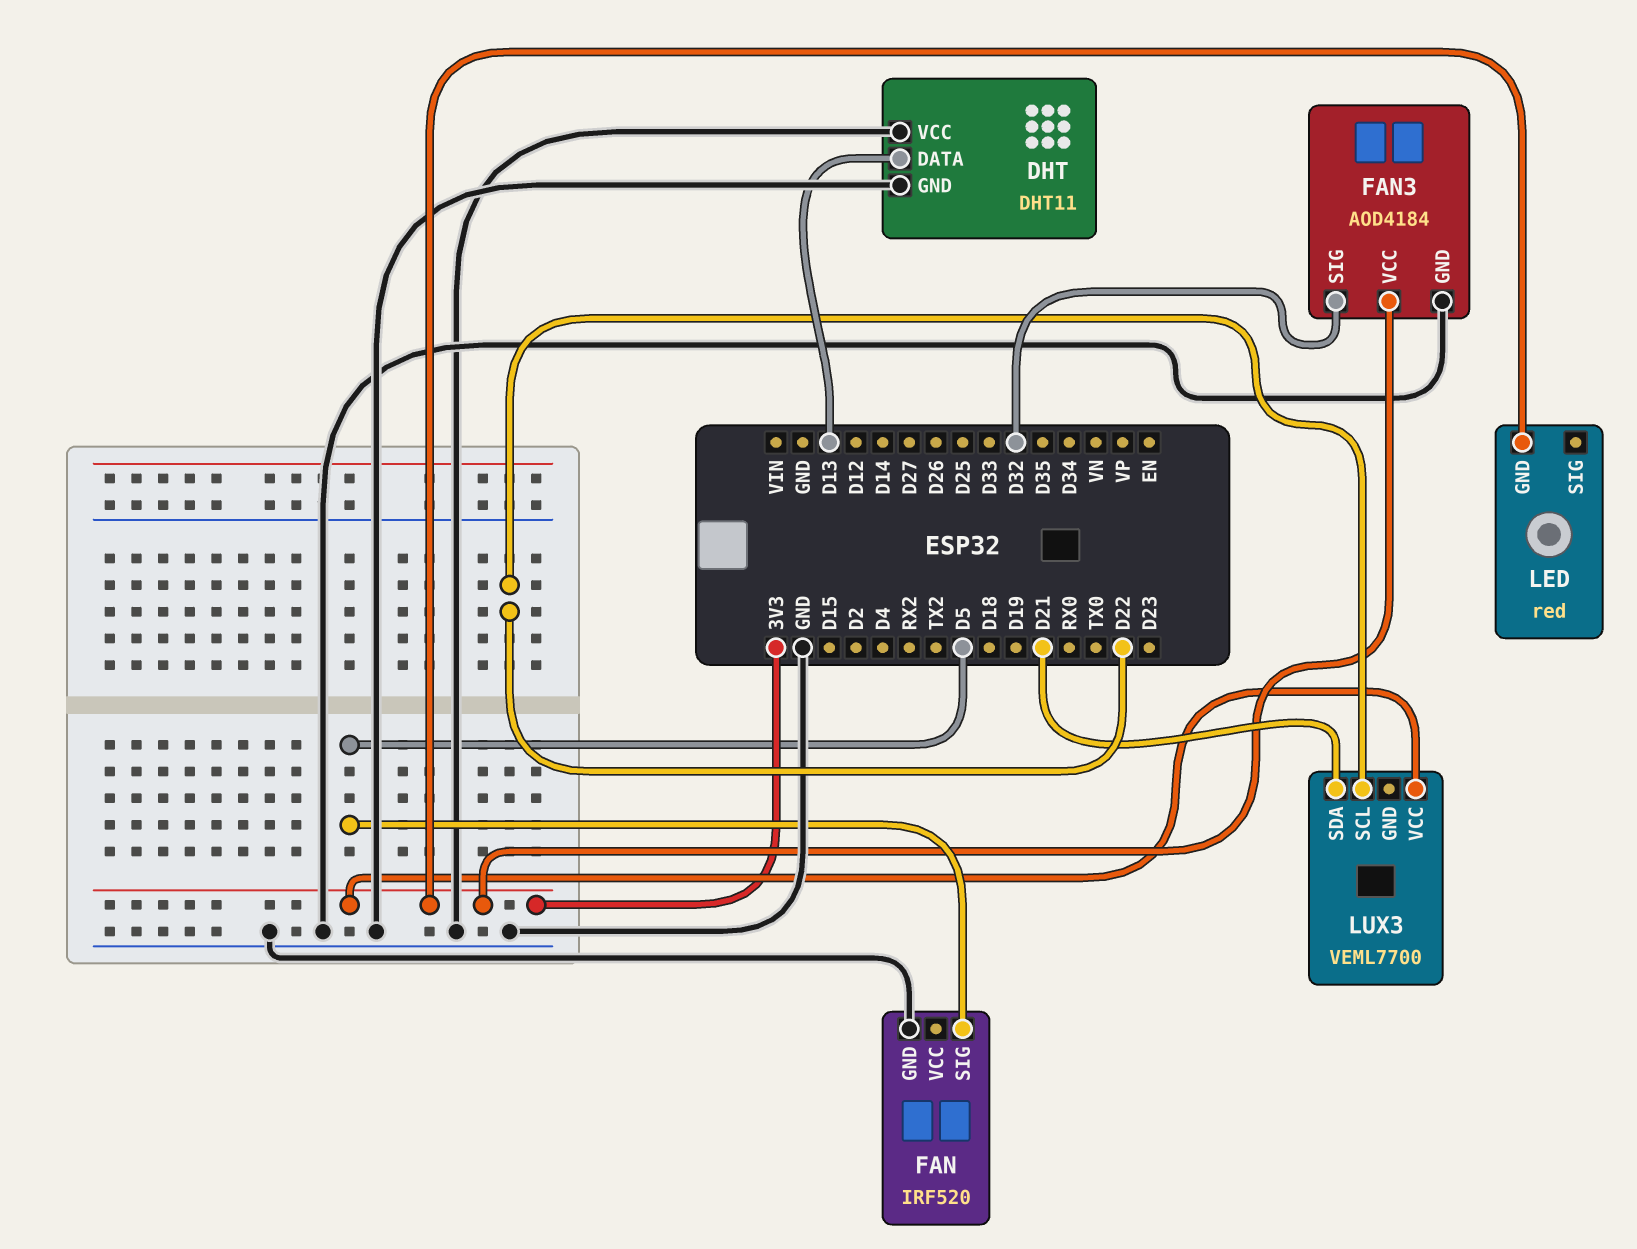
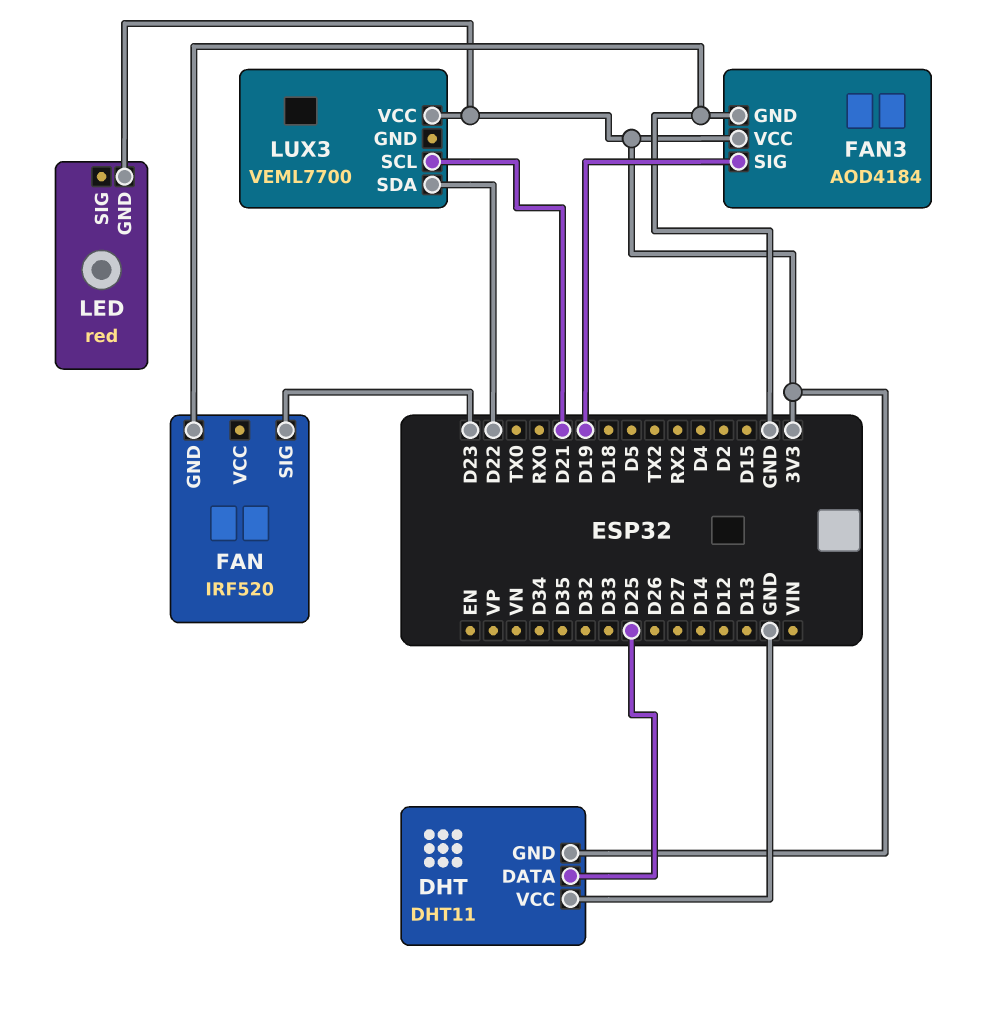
DHT pin DATA: D13 -> D25
DHT pin GND: GND -> 3V3
FAN pin SIG: D5 -> D23
FAN3 pin SIG: D32 -> D19
LUX3 pin SCL: D22 -> D21
LUX3 pin SDA: D21 -> D22

